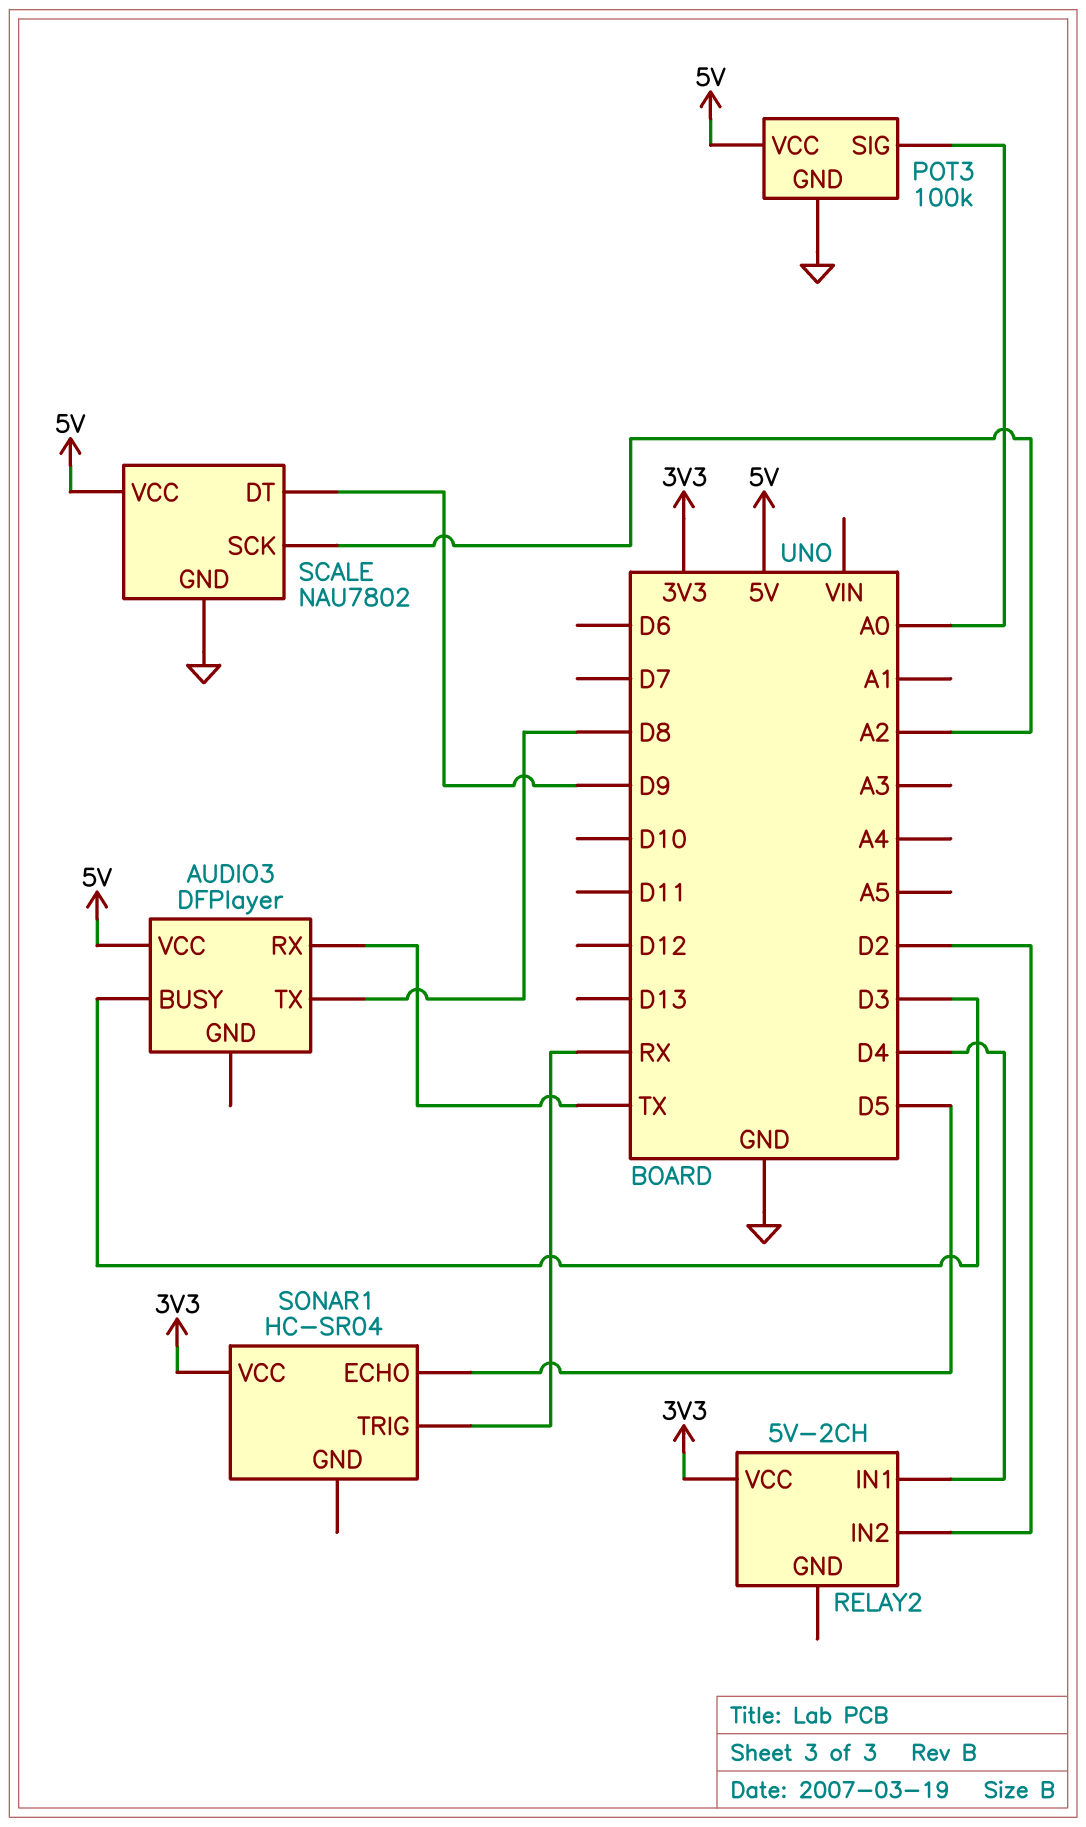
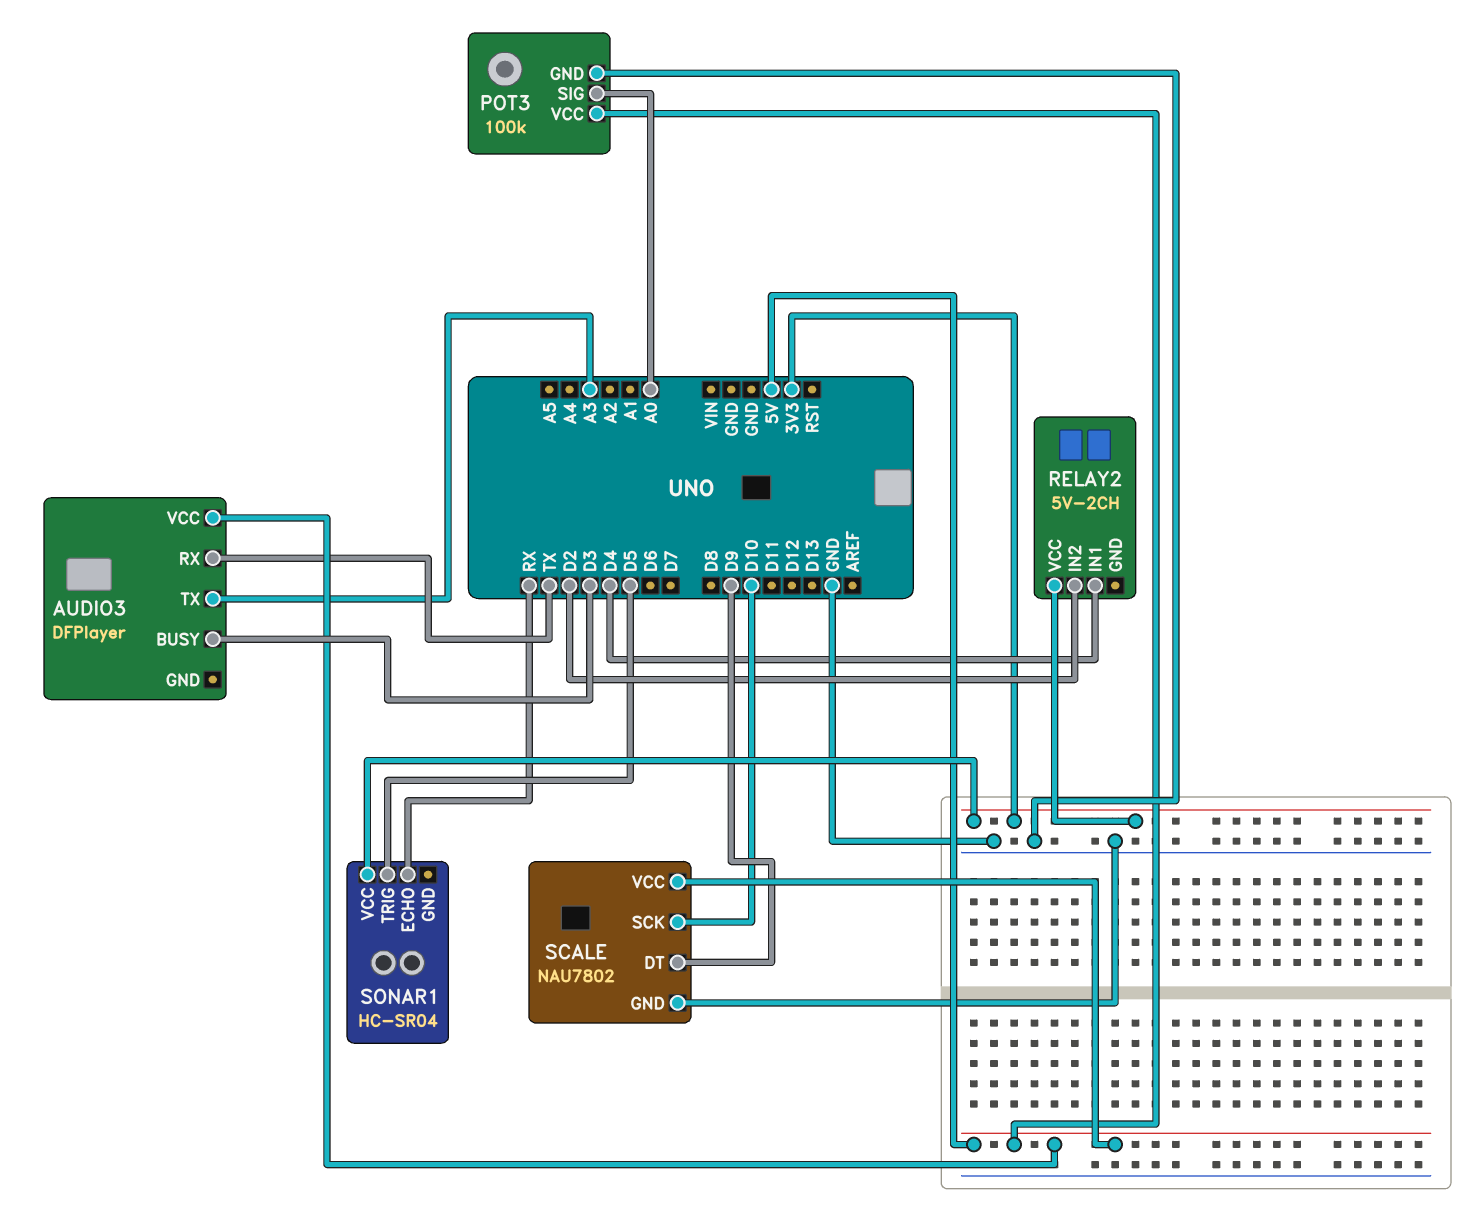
AUDIO3 pin TX: D8 -> A3
SCALE pin SCK: A2 -> D10
SONAR1 pin ECHO: D5 -> RX
SONAR1 pin TRIG: RX -> D5

